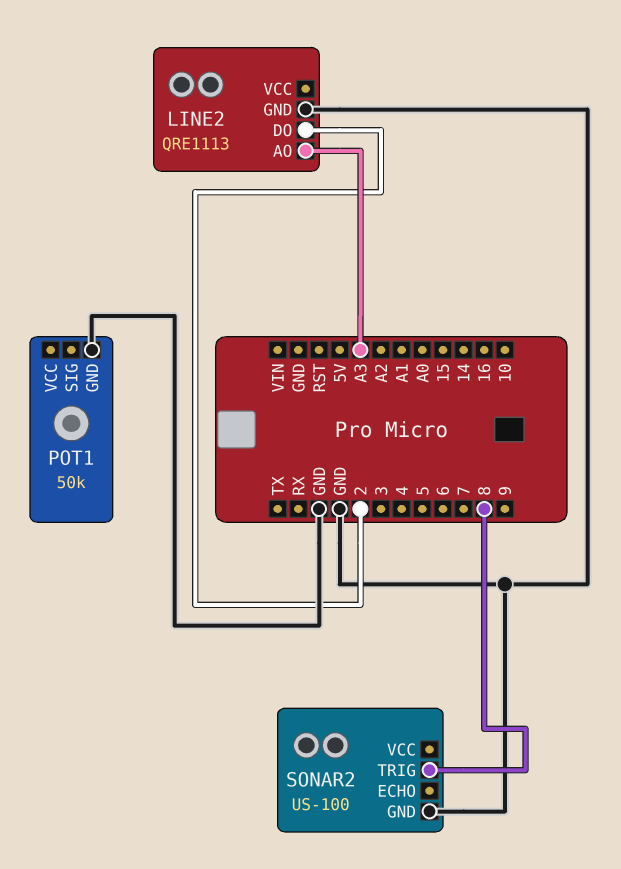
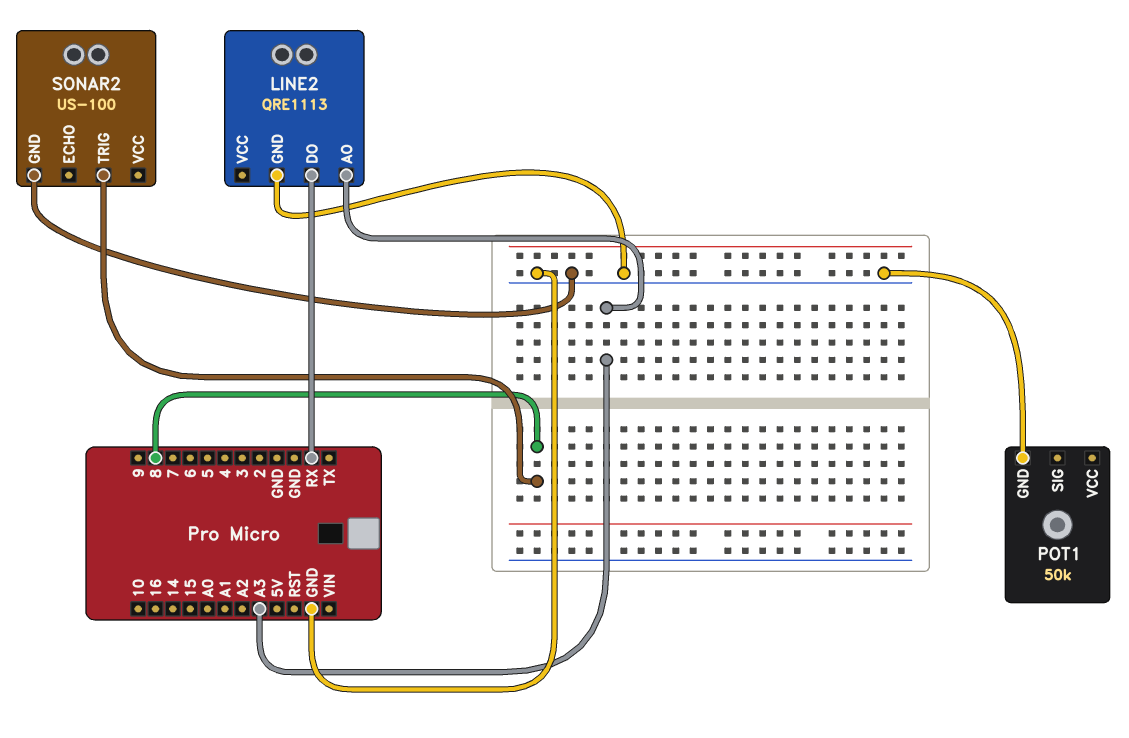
LINE2 pin DO: 2 -> RX

